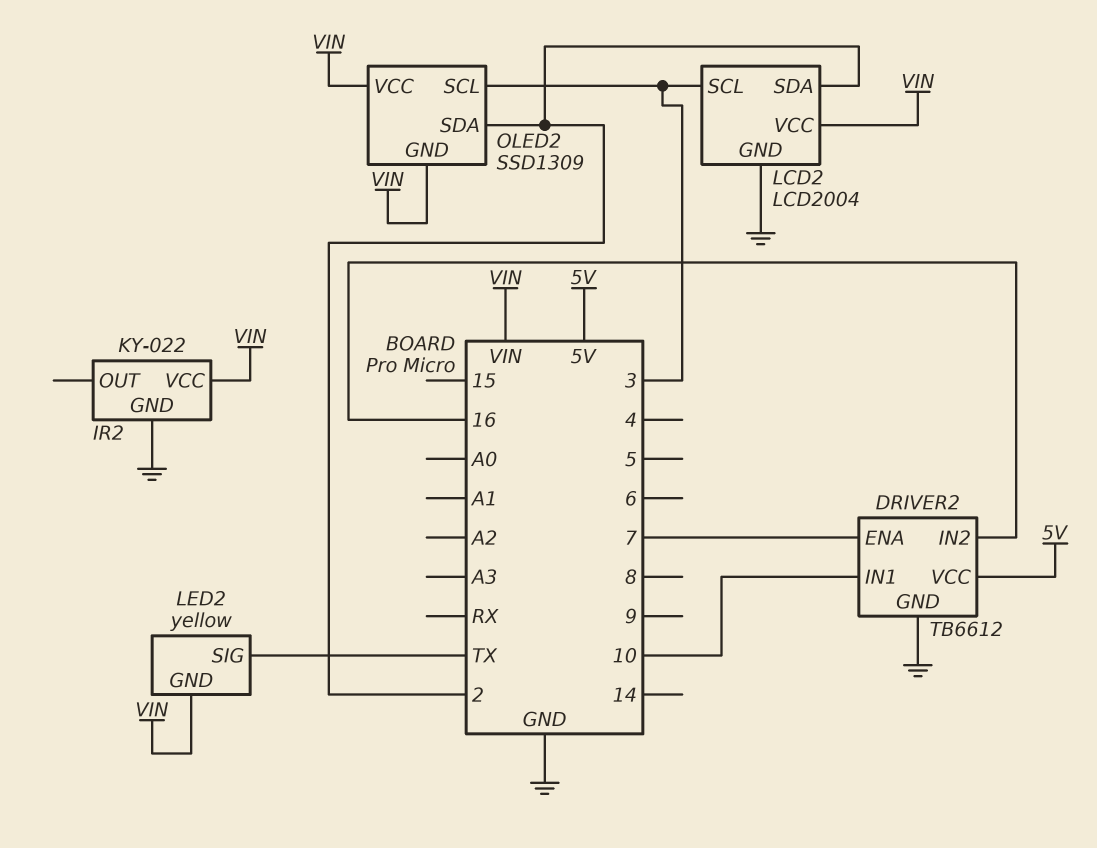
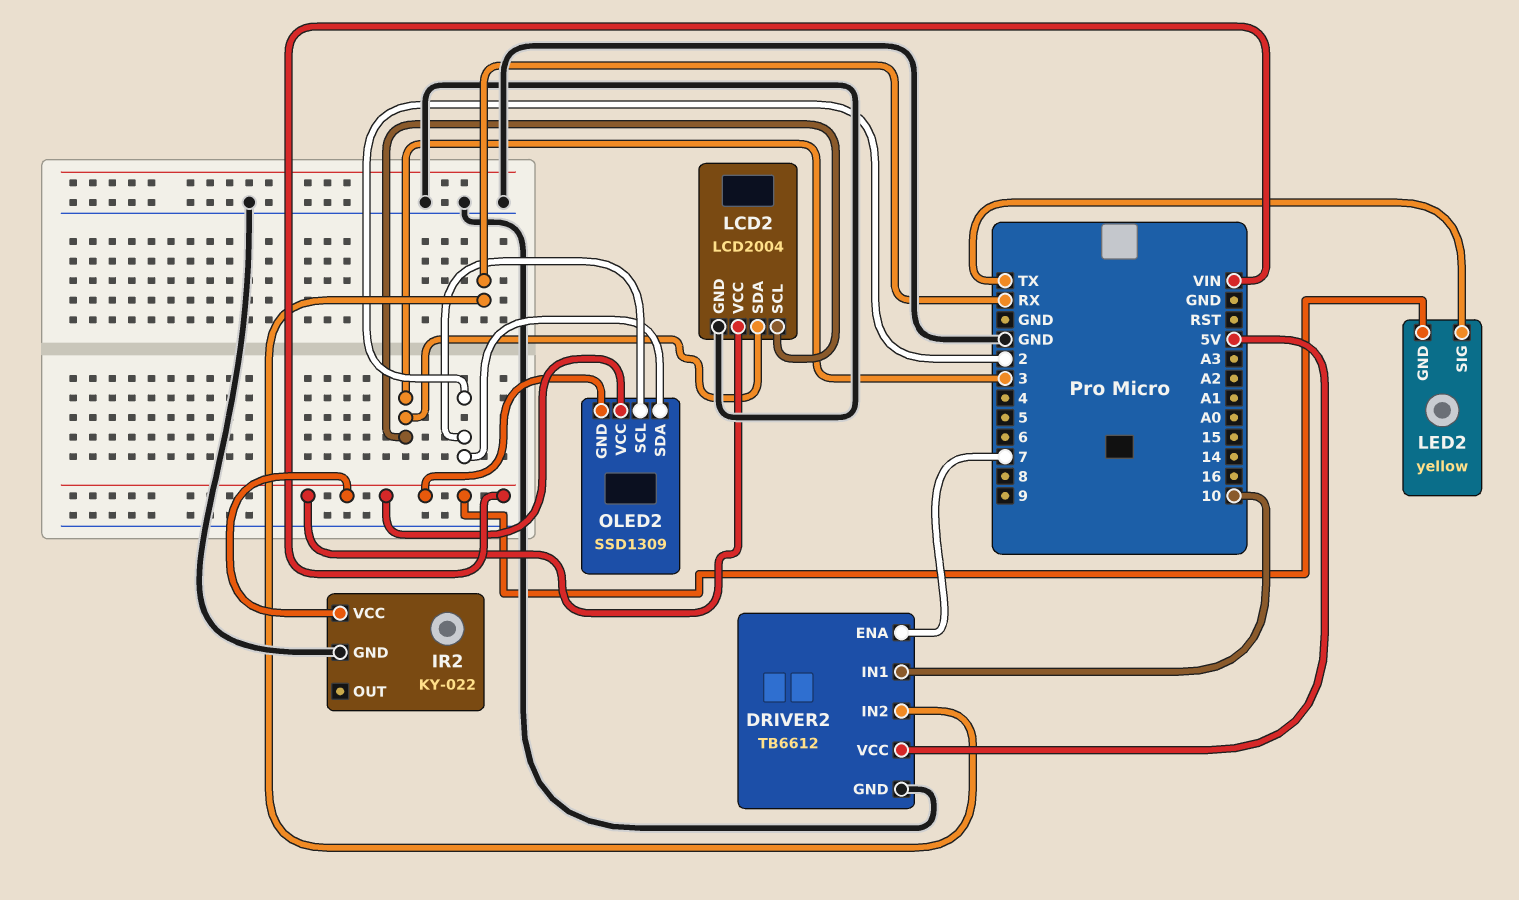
DRIVER2 pin IN2: 16 -> RX
LCD2 pin SDA: 2 -> 3
OLED2 pin SCL: 3 -> 2

